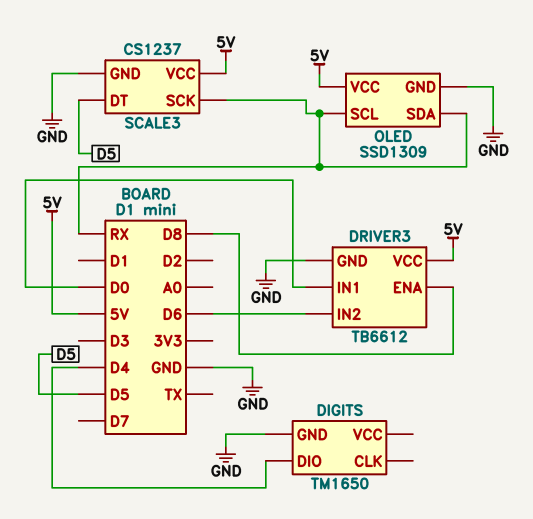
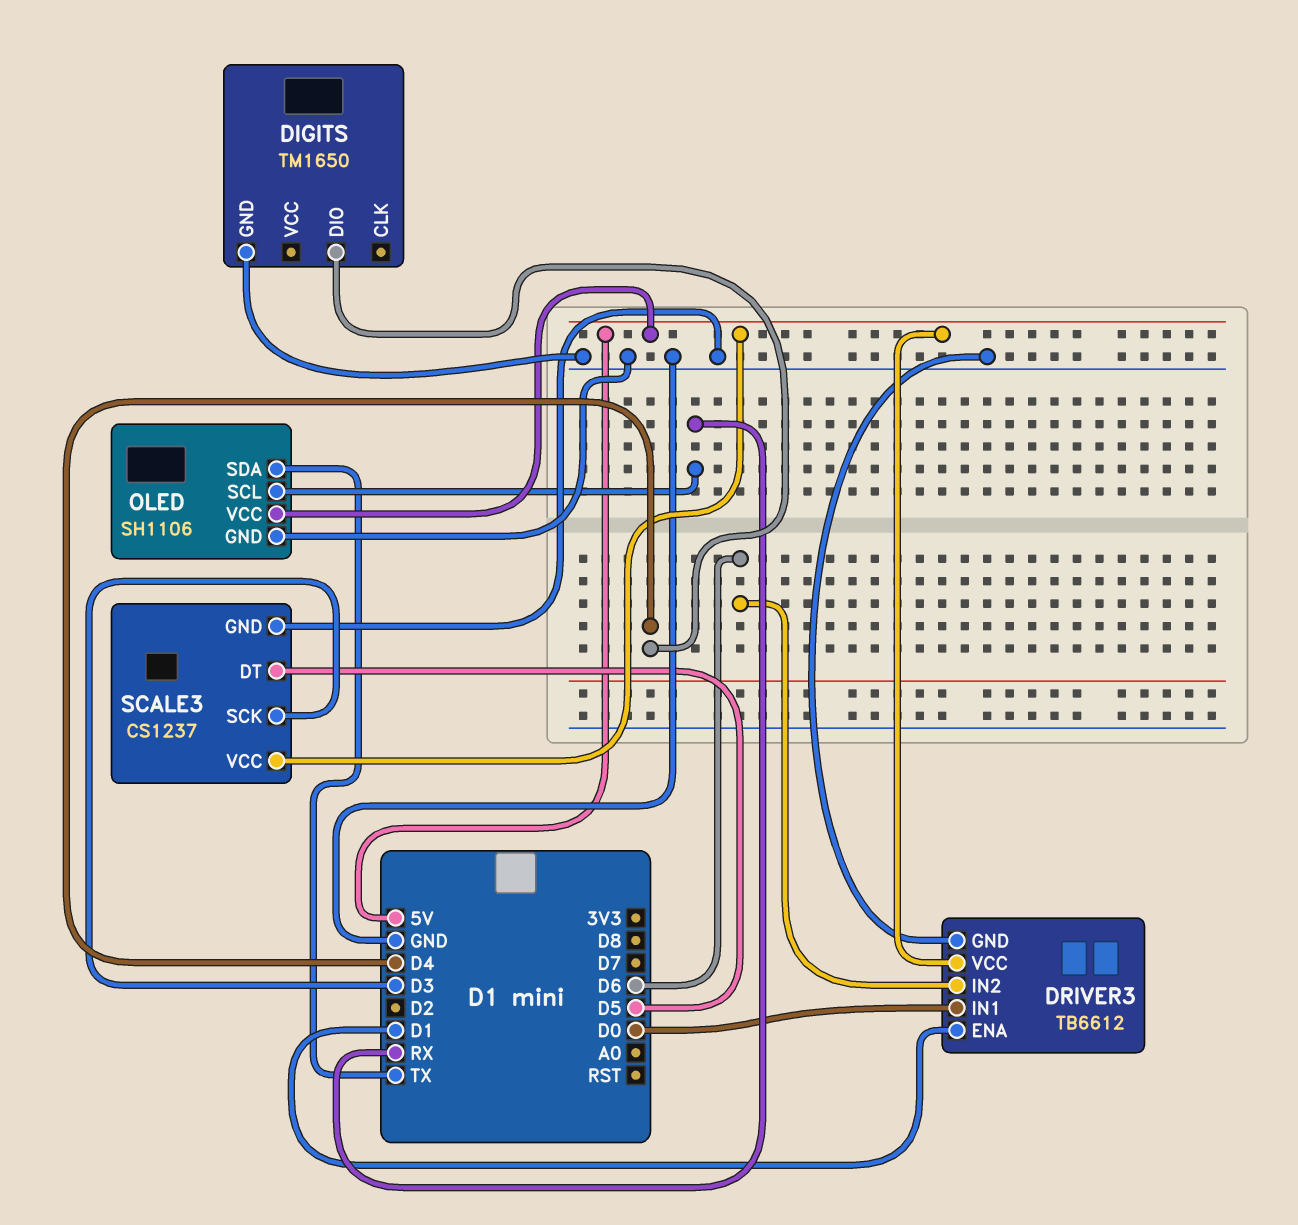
DRIVER3 pin ENA: D8 -> D1
OLED: SSD1309 -> SH1106
OLED pin SDA: RX -> TX
SCALE3 pin SCK: RX -> D3

